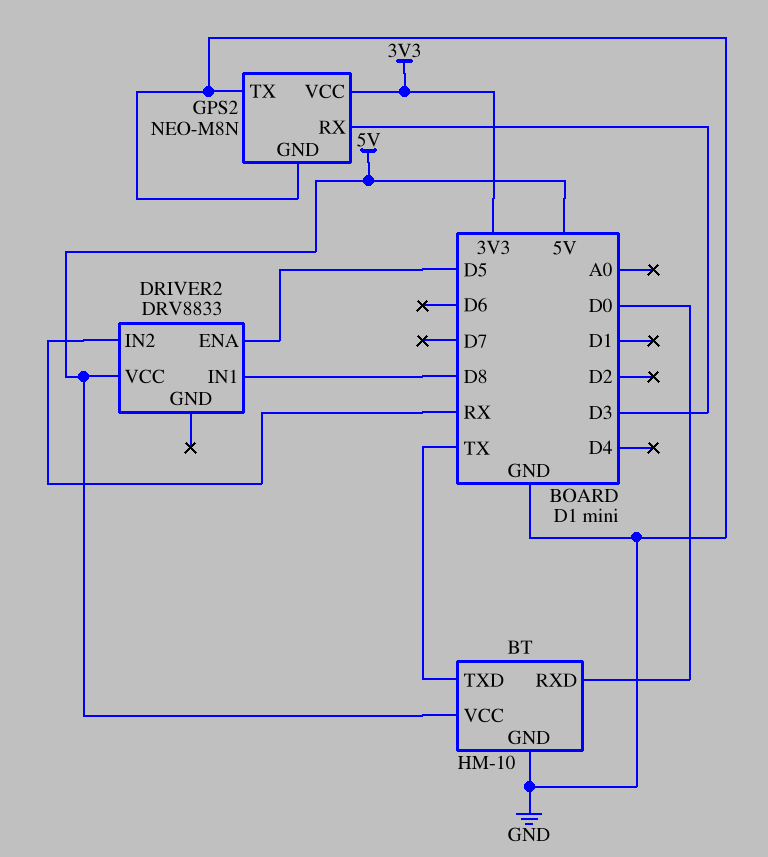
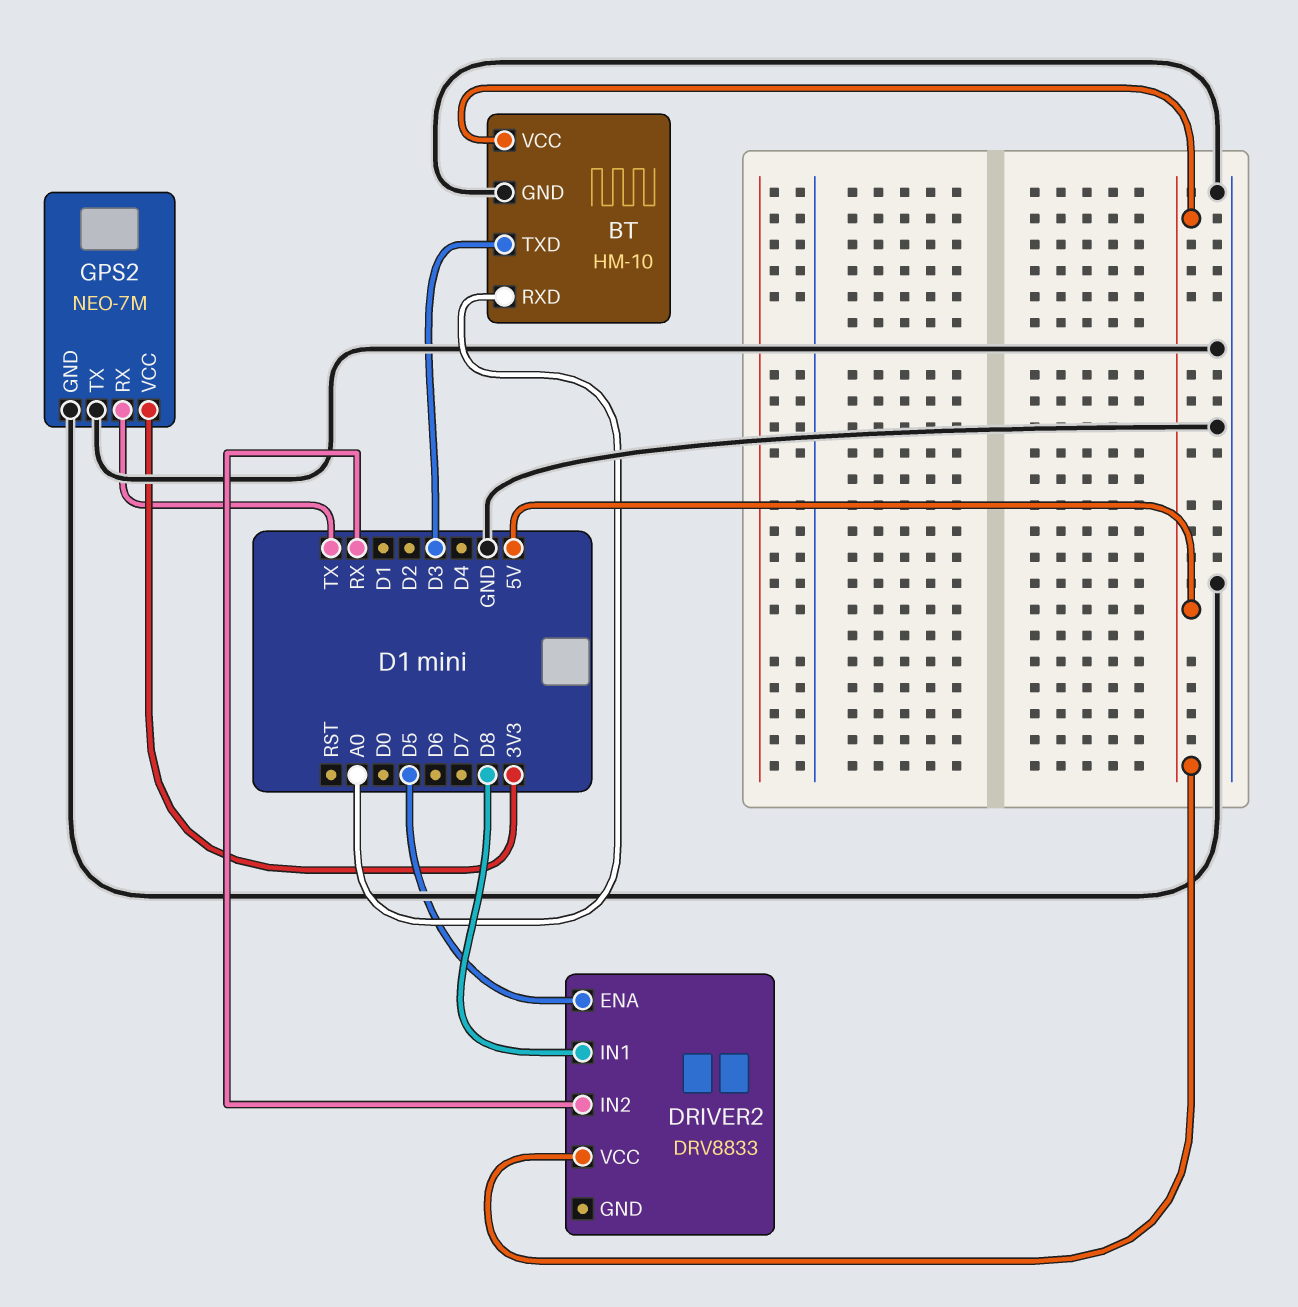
BT pin RXD: D0 -> A0
BT pin TXD: TX -> D3
GPS2: NEO-M8N -> NEO-7M
GPS2 pin RX: D3 -> TX

